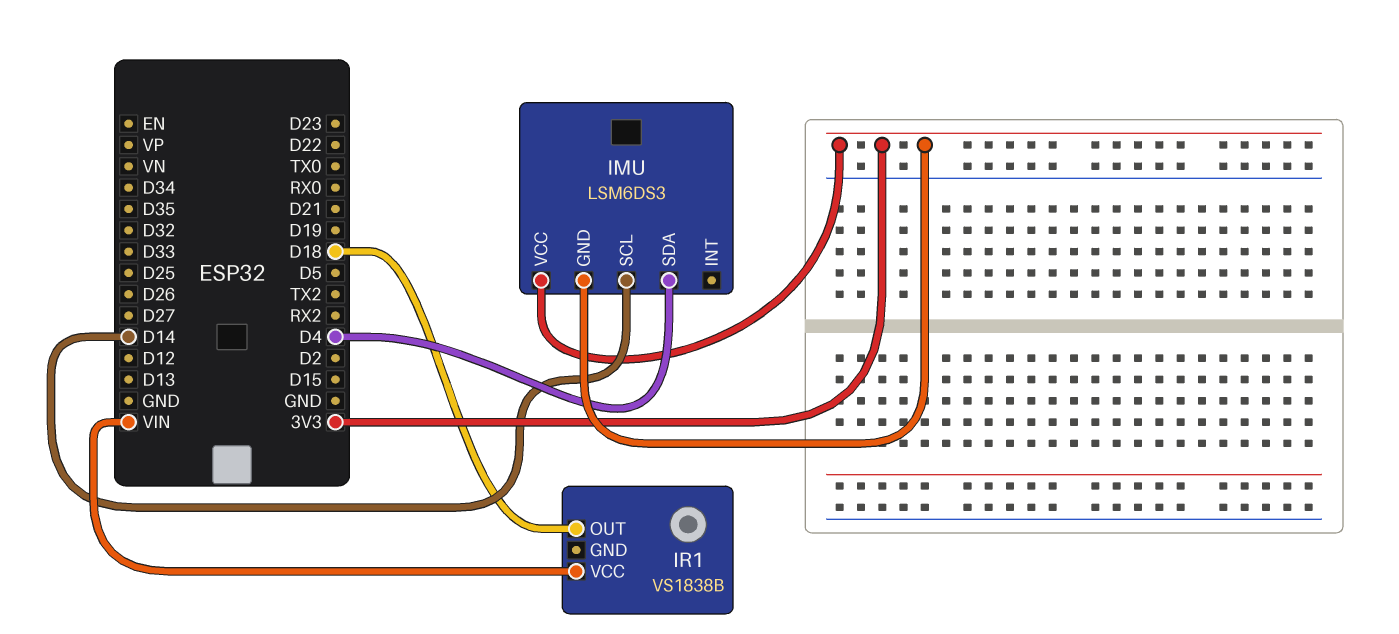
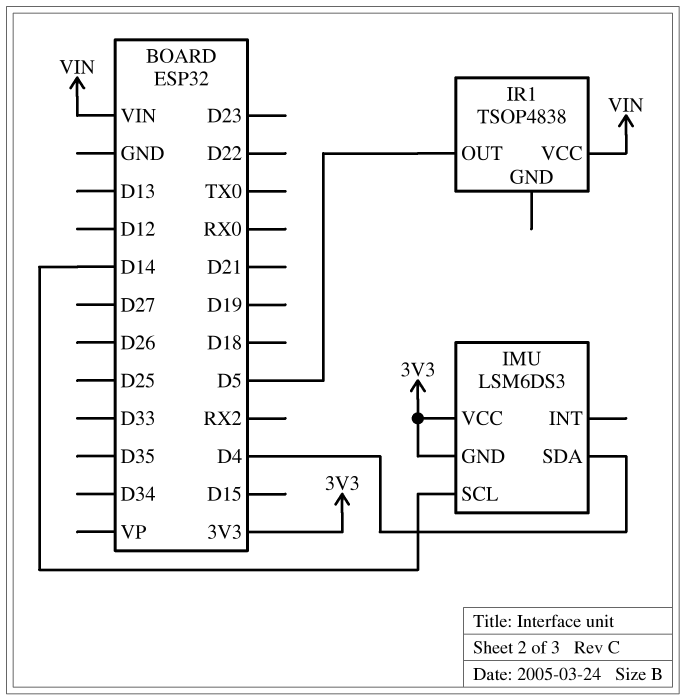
IR1: VS1838B -> TSOP4838
IR1 pin OUT: D18 -> D5

